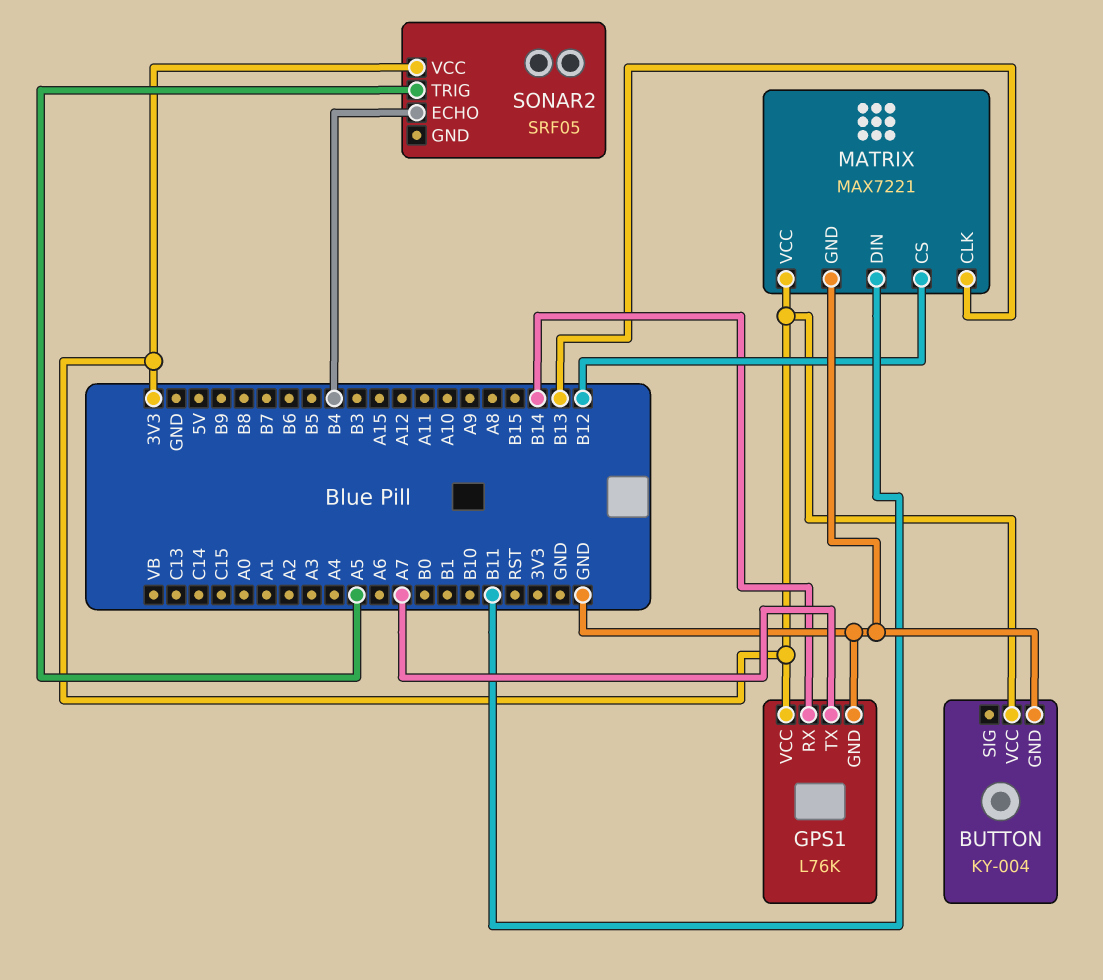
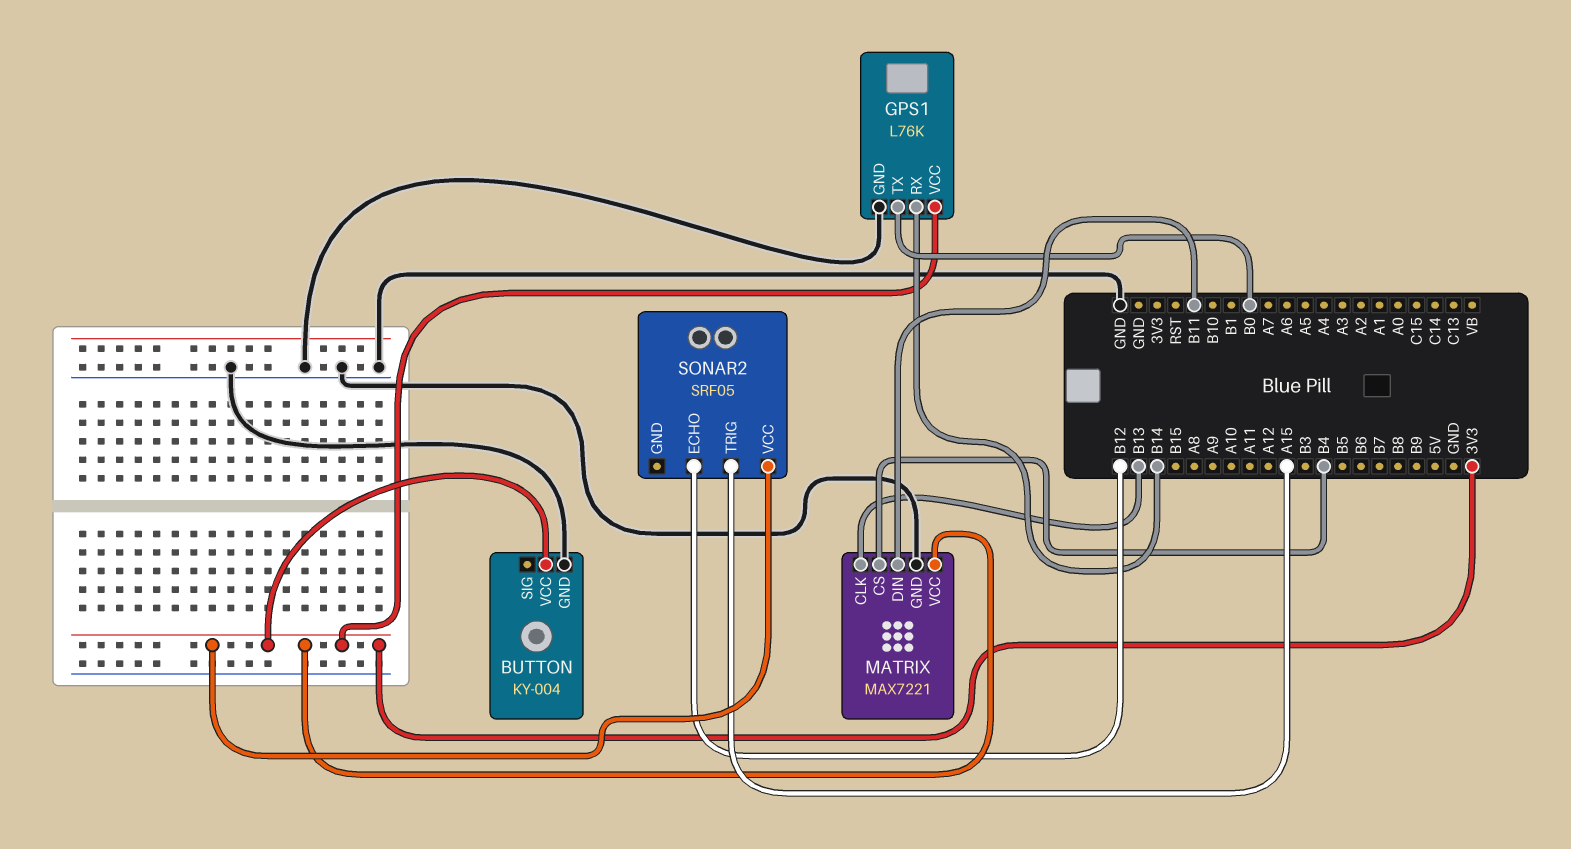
GPS1 pin TX: A7 -> B0
MATRIX pin CS: B12 -> B4
SONAR2 pin ECHO: B4 -> B12
SONAR2 pin TRIG: A5 -> A15

